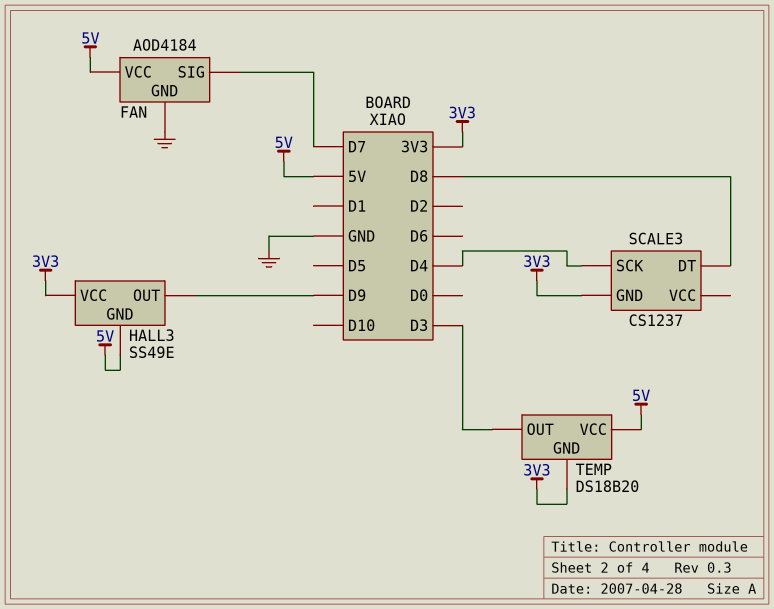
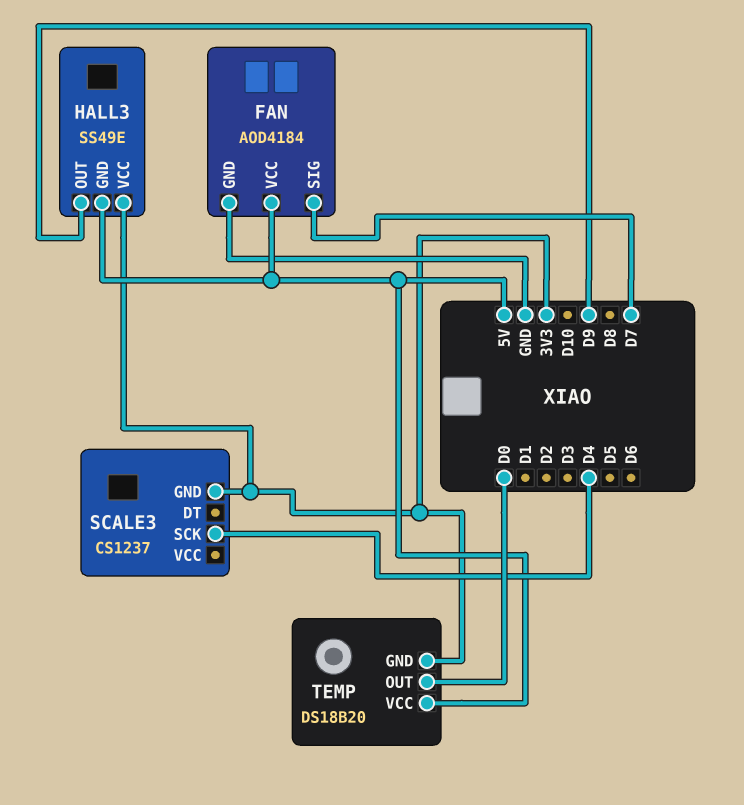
SCALE3 pin DT: D8 -> none
TEMP pin OUT: D3 -> D0

